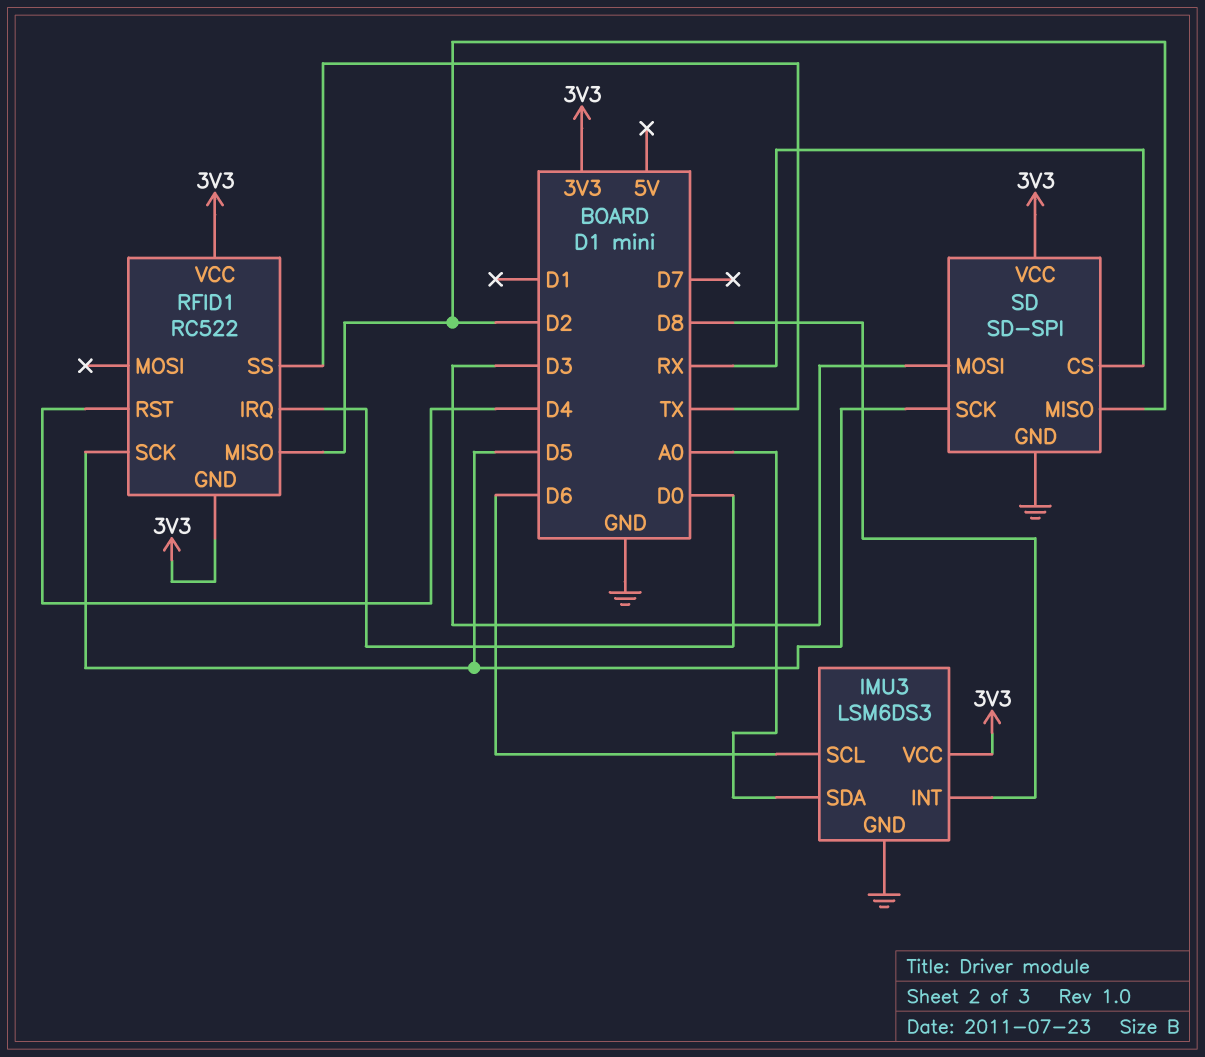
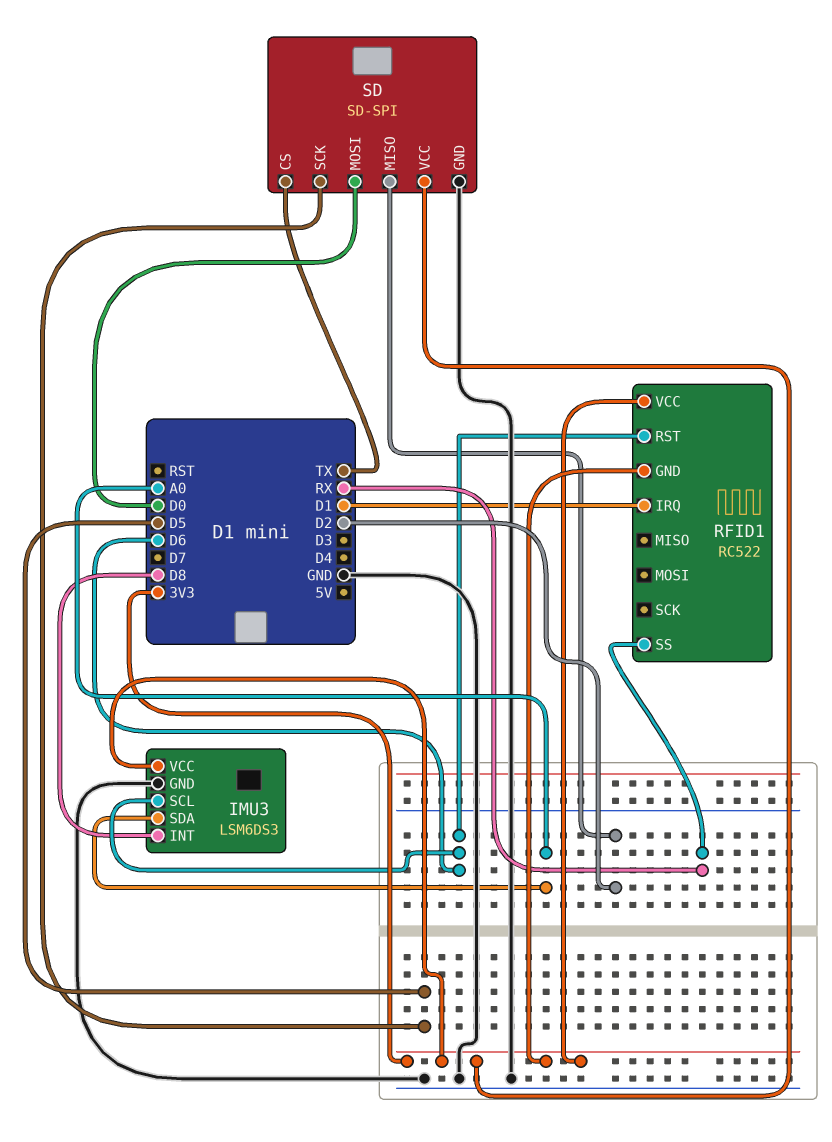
RFID1 pin IRQ: D0 -> D1
RFID1 pin MISO: D2 -> none
RFID1 pin RST: D4 -> D6
RFID1 pin SCK: D5 -> none
RFID1 pin SS: TX -> RX
SD pin CS: RX -> TX
SD pin MOSI: D3 -> D0

